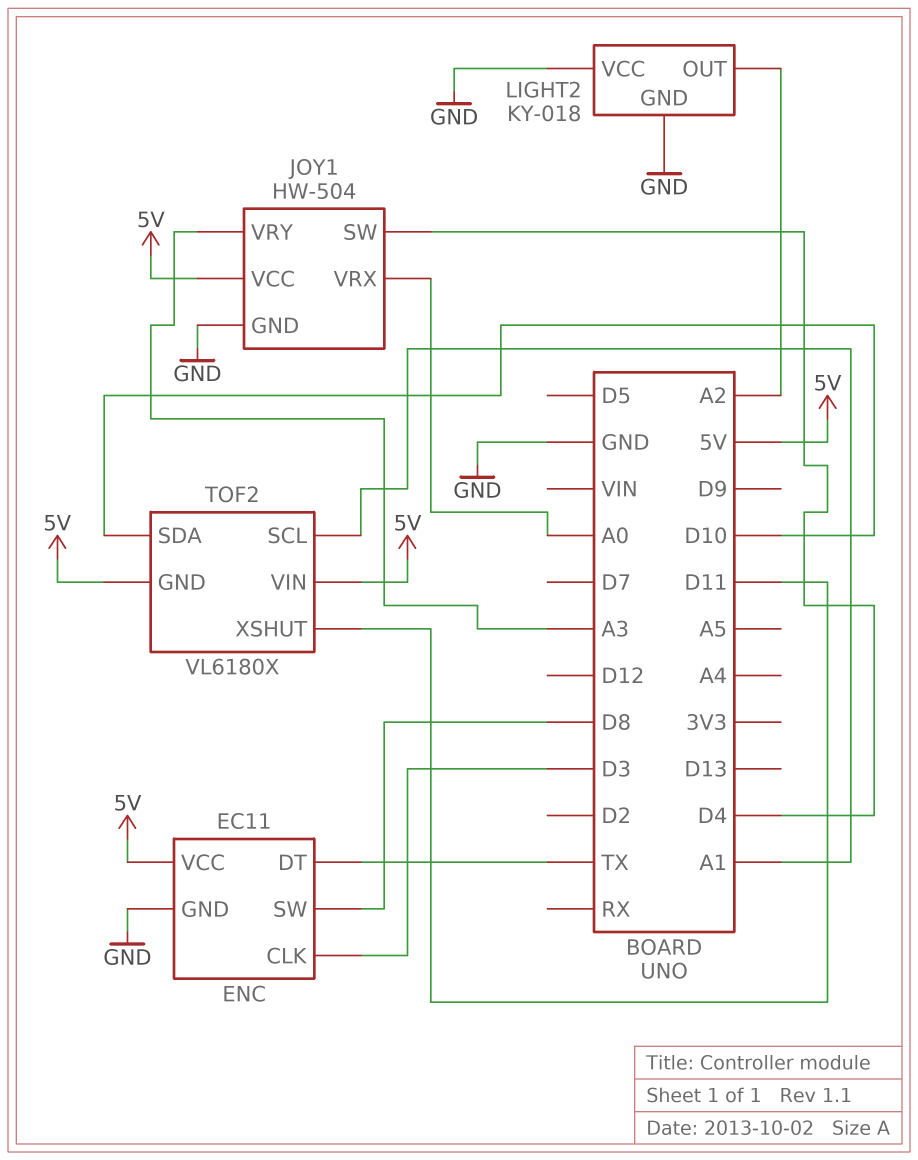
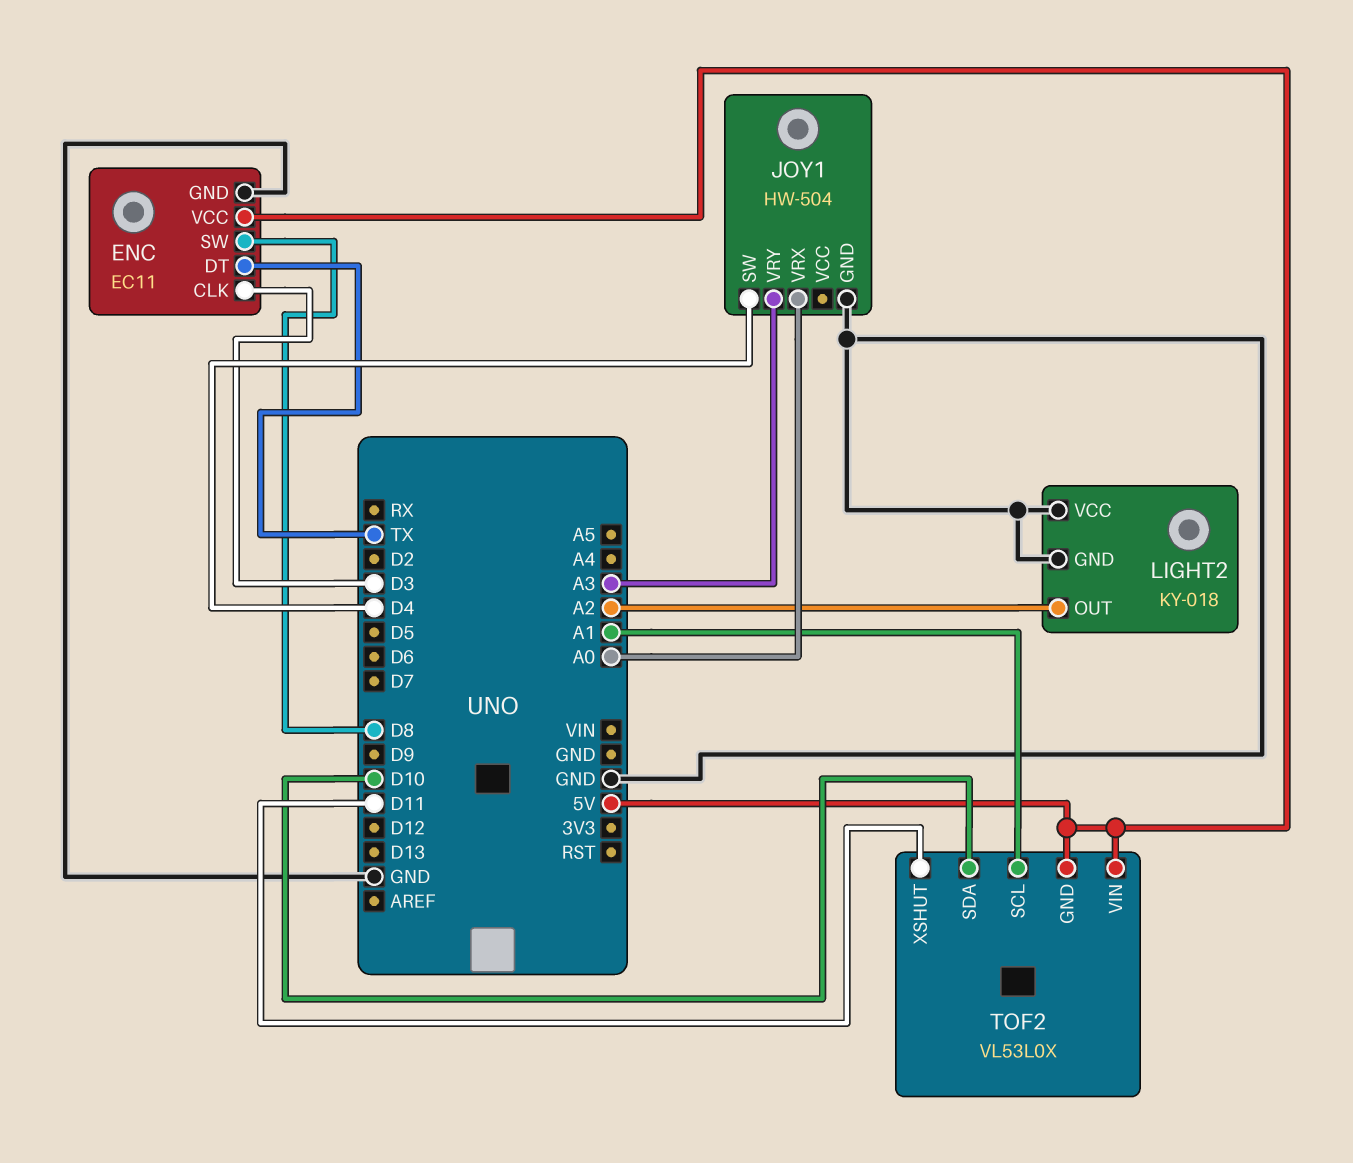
JOY1 pin VCC: 5V -> none
TOF2: VL6180X -> VL53L0X

